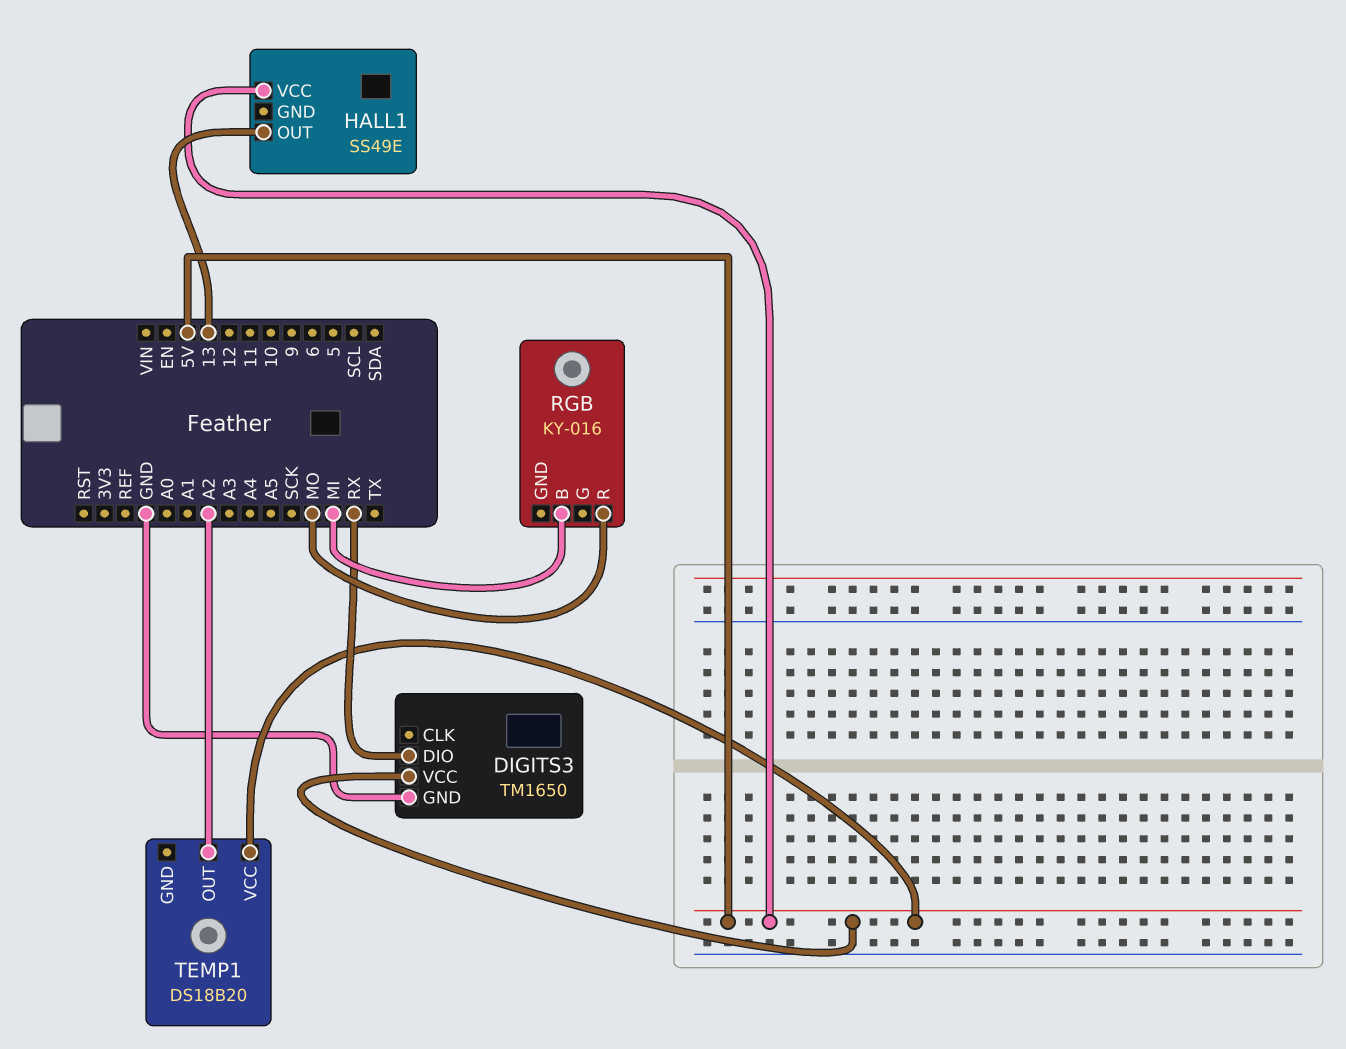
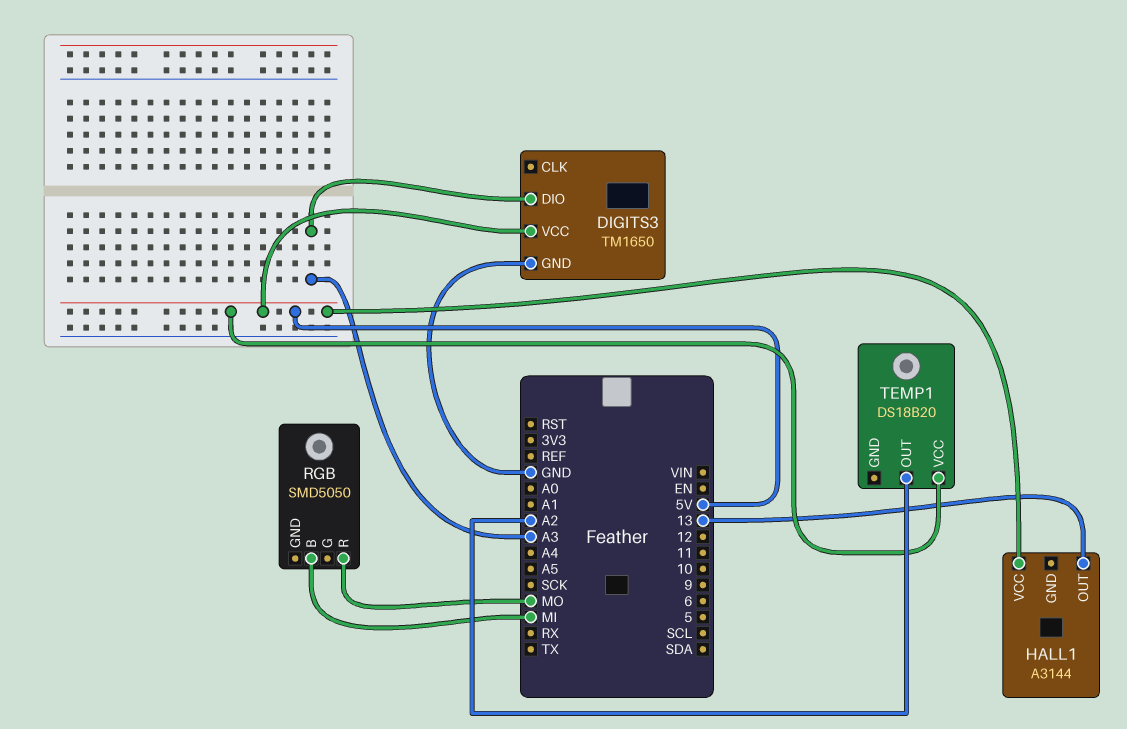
DIGITS3 pin DIO: RX -> A3
HALL1: SS49E -> A3144
RGB: KY-016 -> SMD5050

